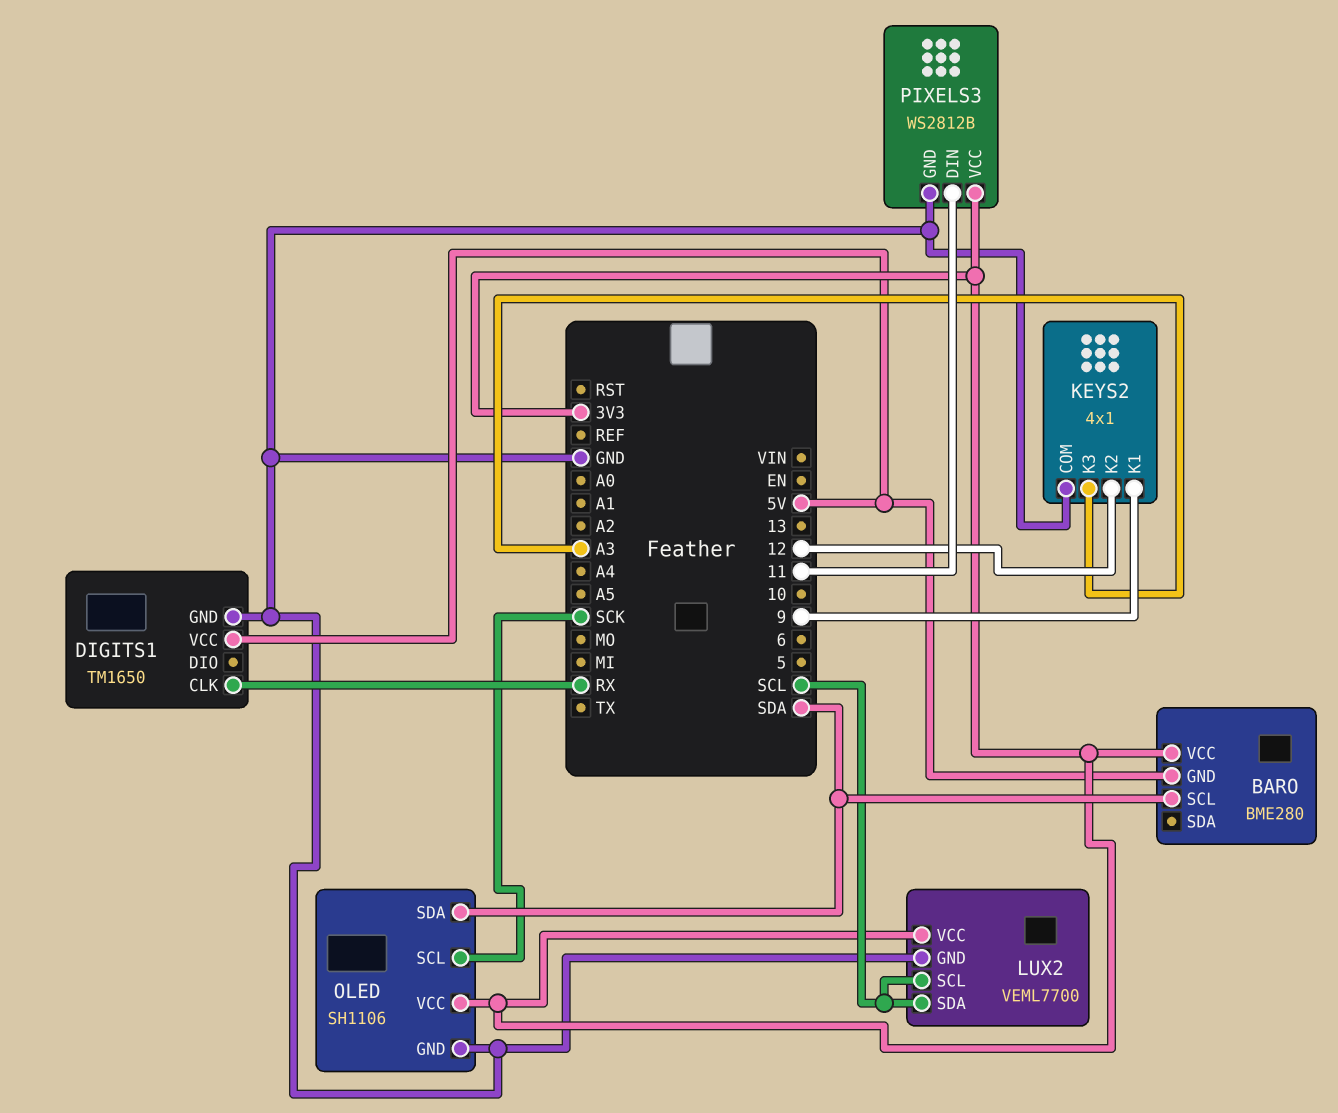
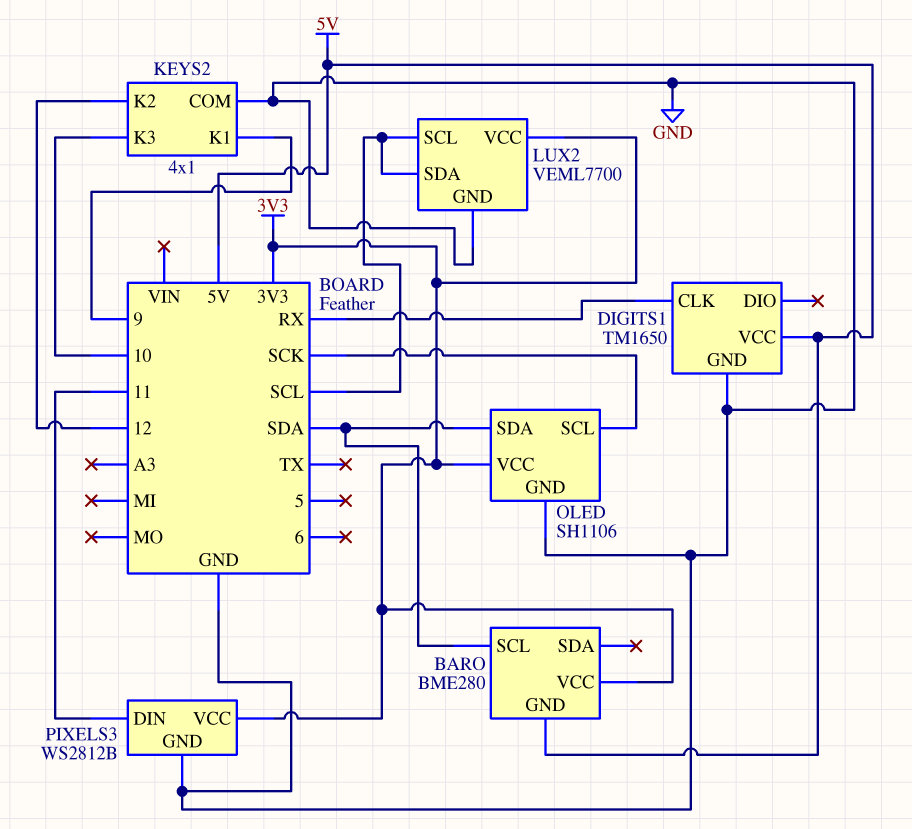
KEYS2 pin K3: A3 -> 10

